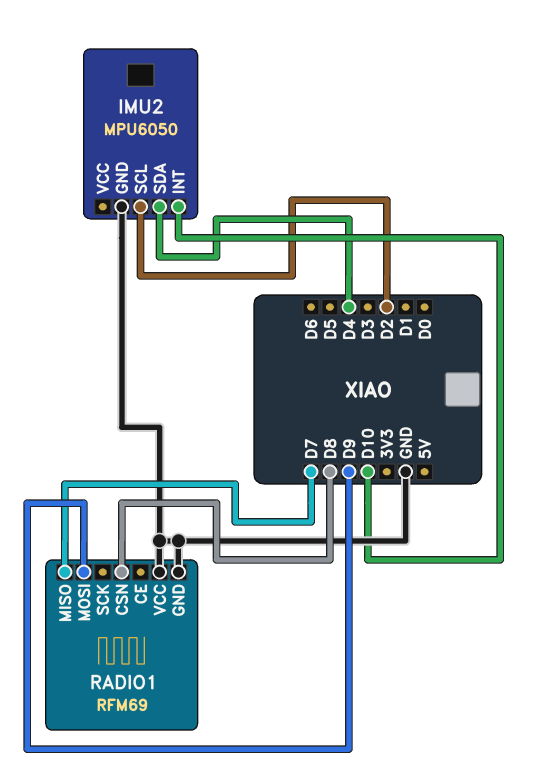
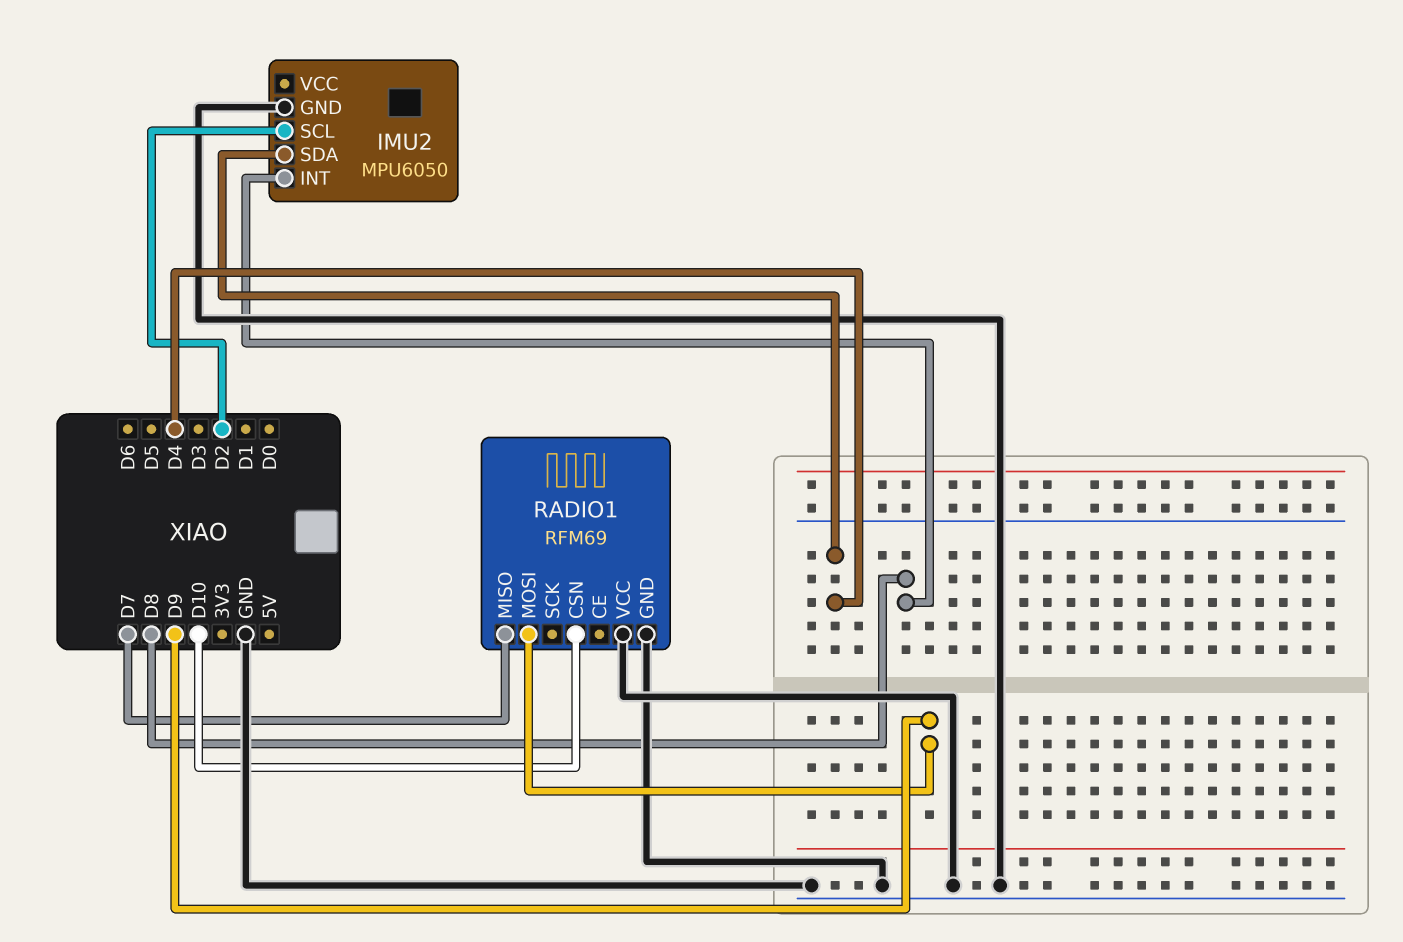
IMU2 pin INT: D10 -> D8
RADIO1 pin CSN: D8 -> D10

